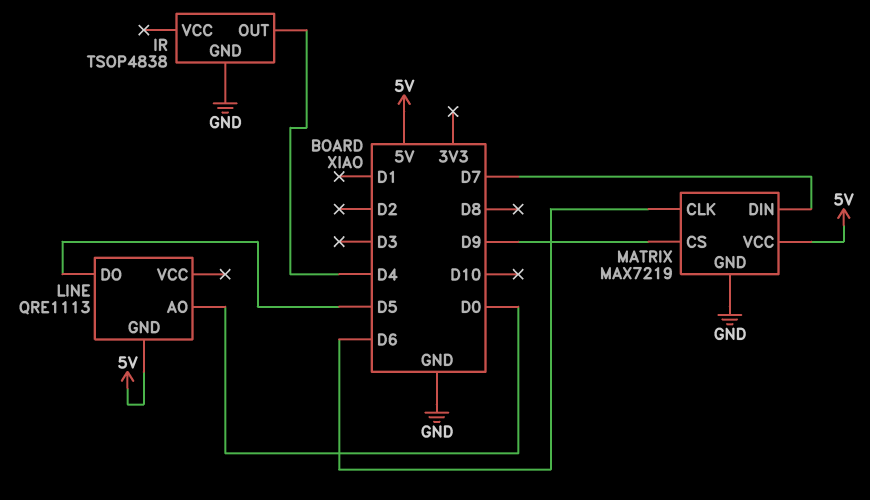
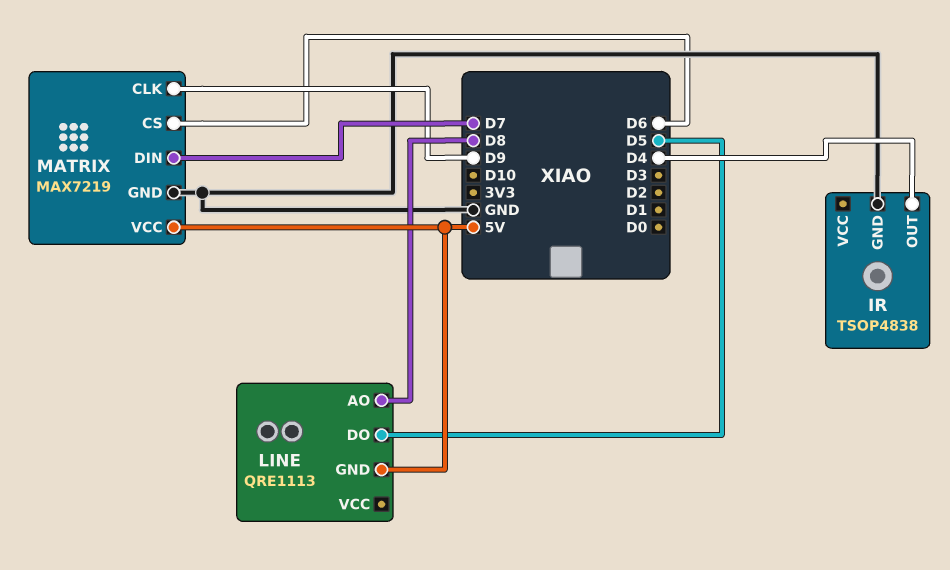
LINE pin AO: D0 -> D8
MATRIX pin CLK: D6 -> D9
MATRIX pin CS: D9 -> D6

